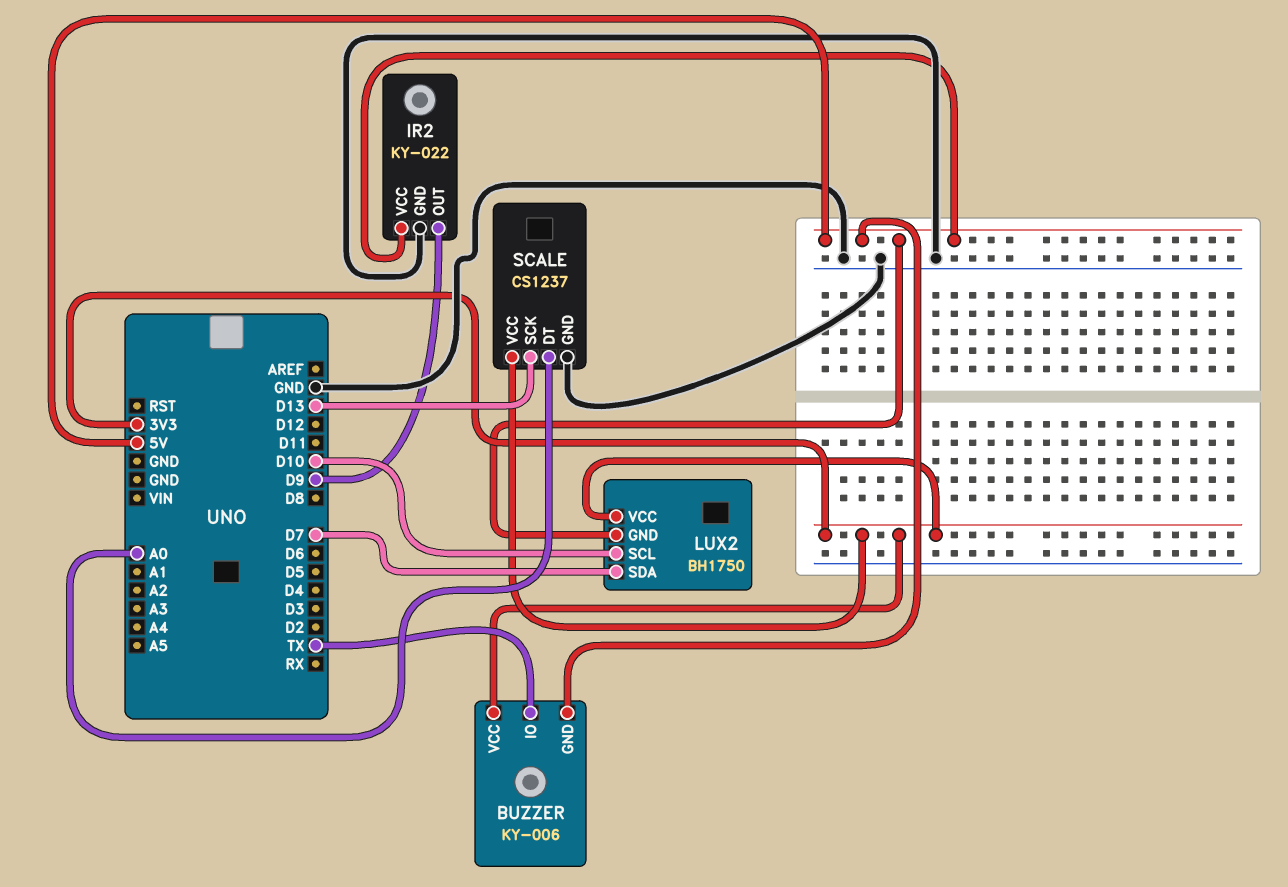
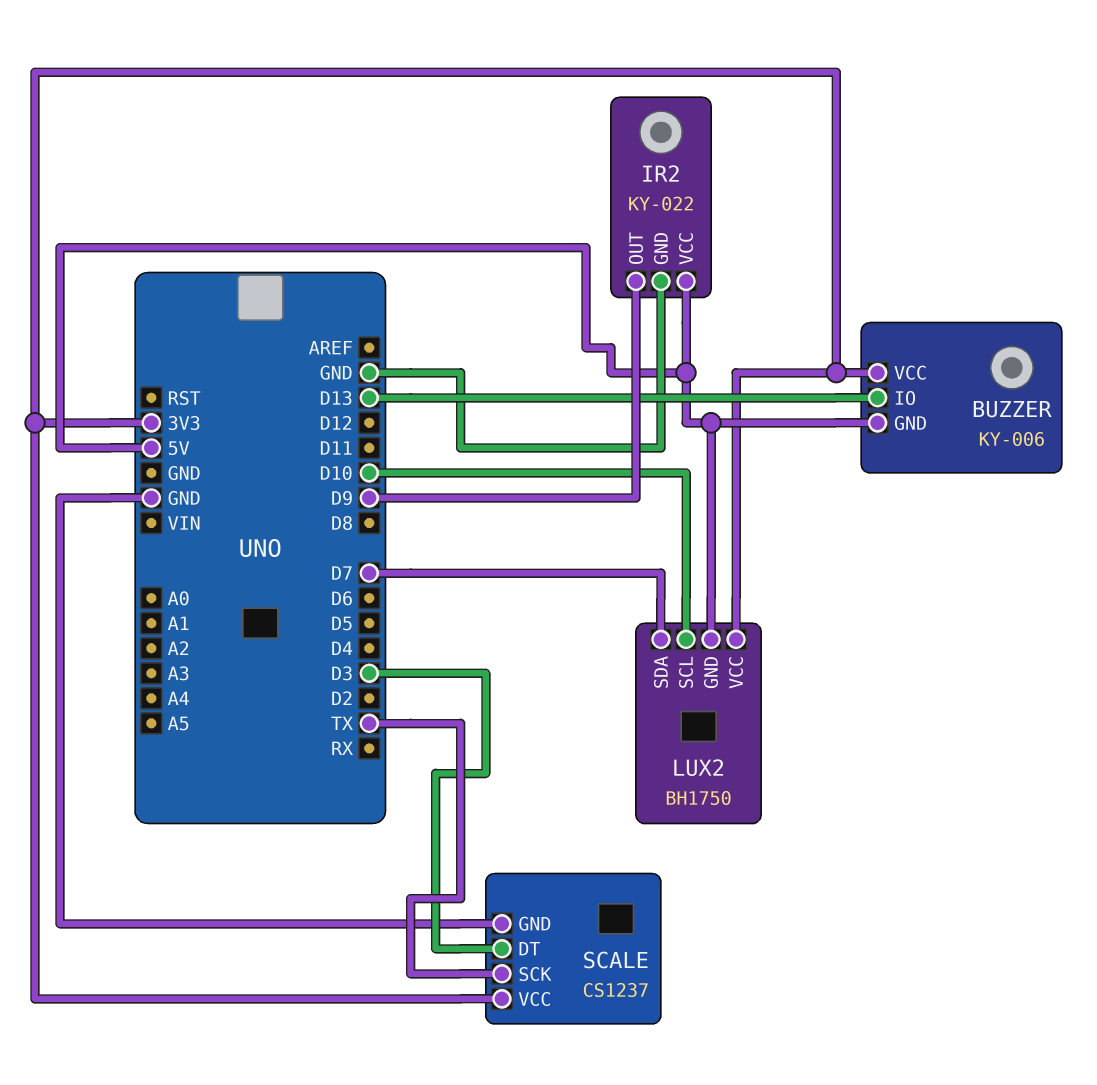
BUZZER pin IO: TX -> D13
SCALE pin DT: A0 -> D3
SCALE pin SCK: D13 -> TX

